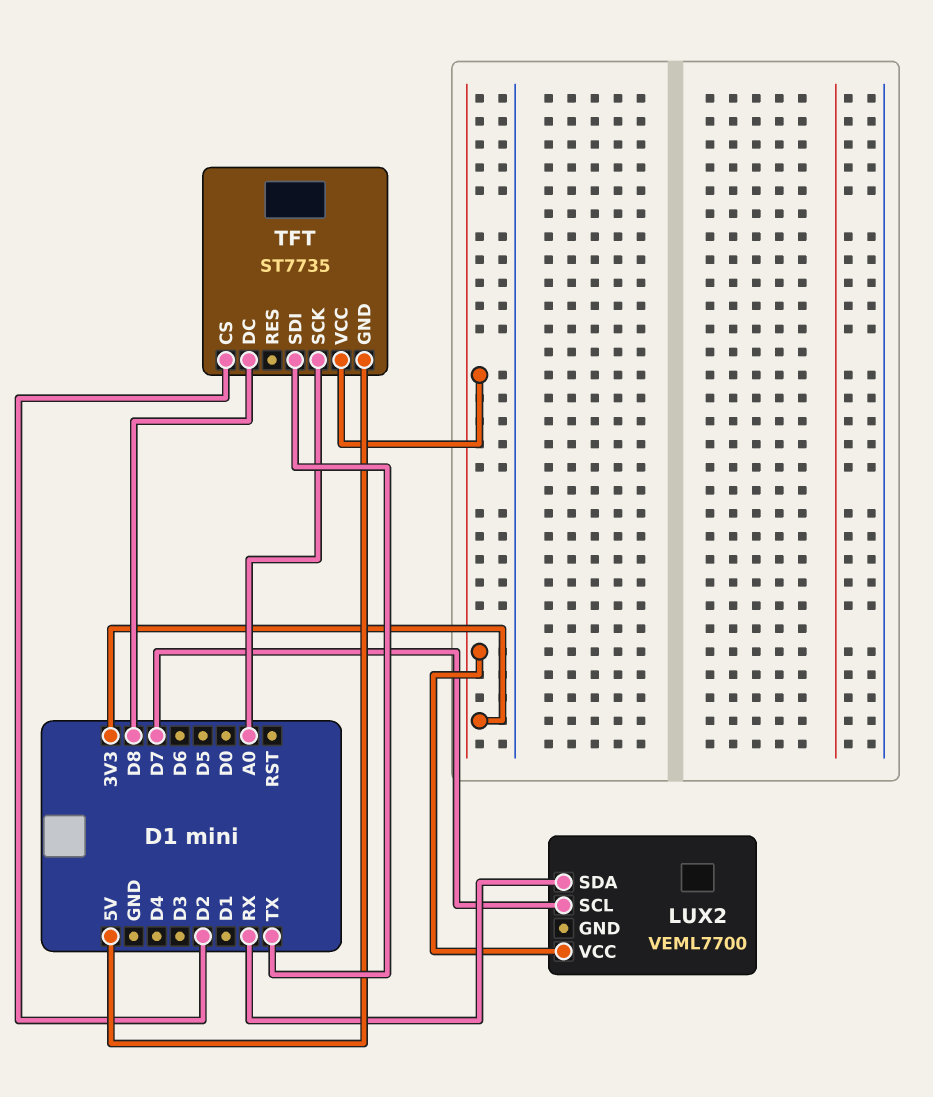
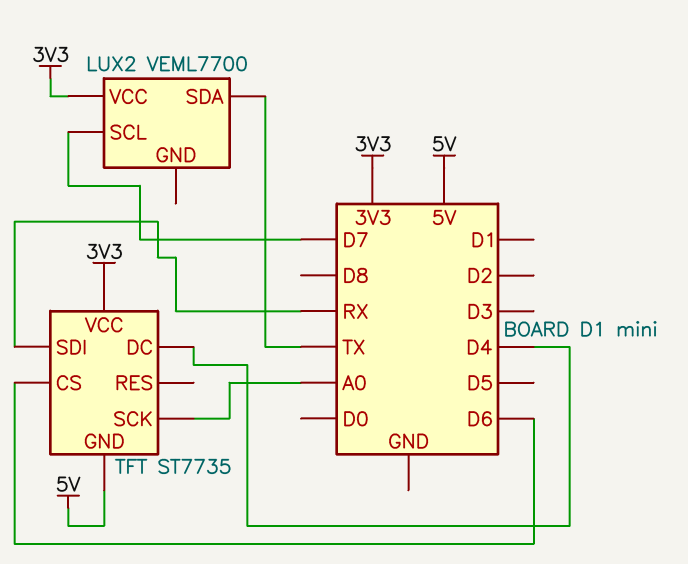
LUX2 pin SDA: RX -> TX
TFT pin CS: D2 -> D6
TFT pin DC: D8 -> D4
TFT pin SDI: TX -> RX

